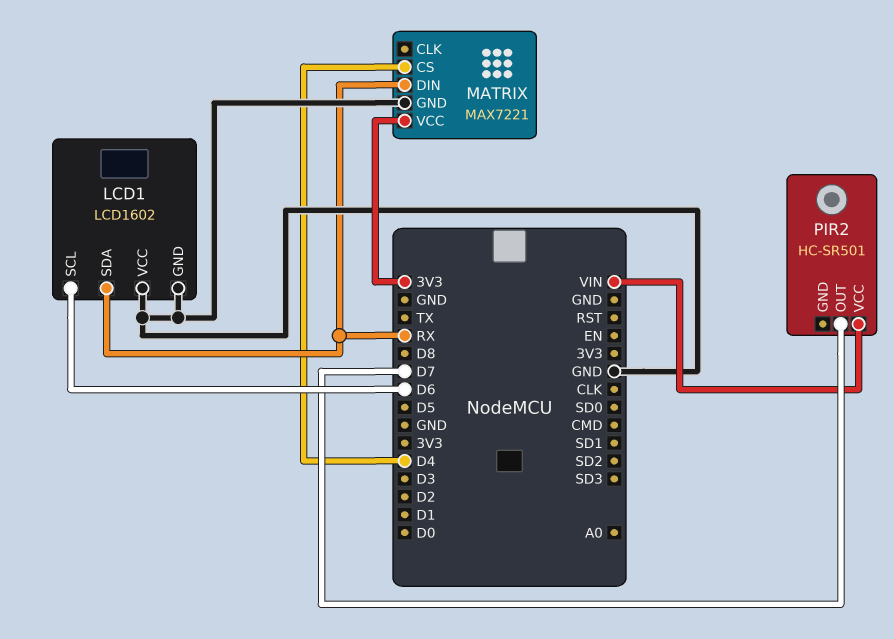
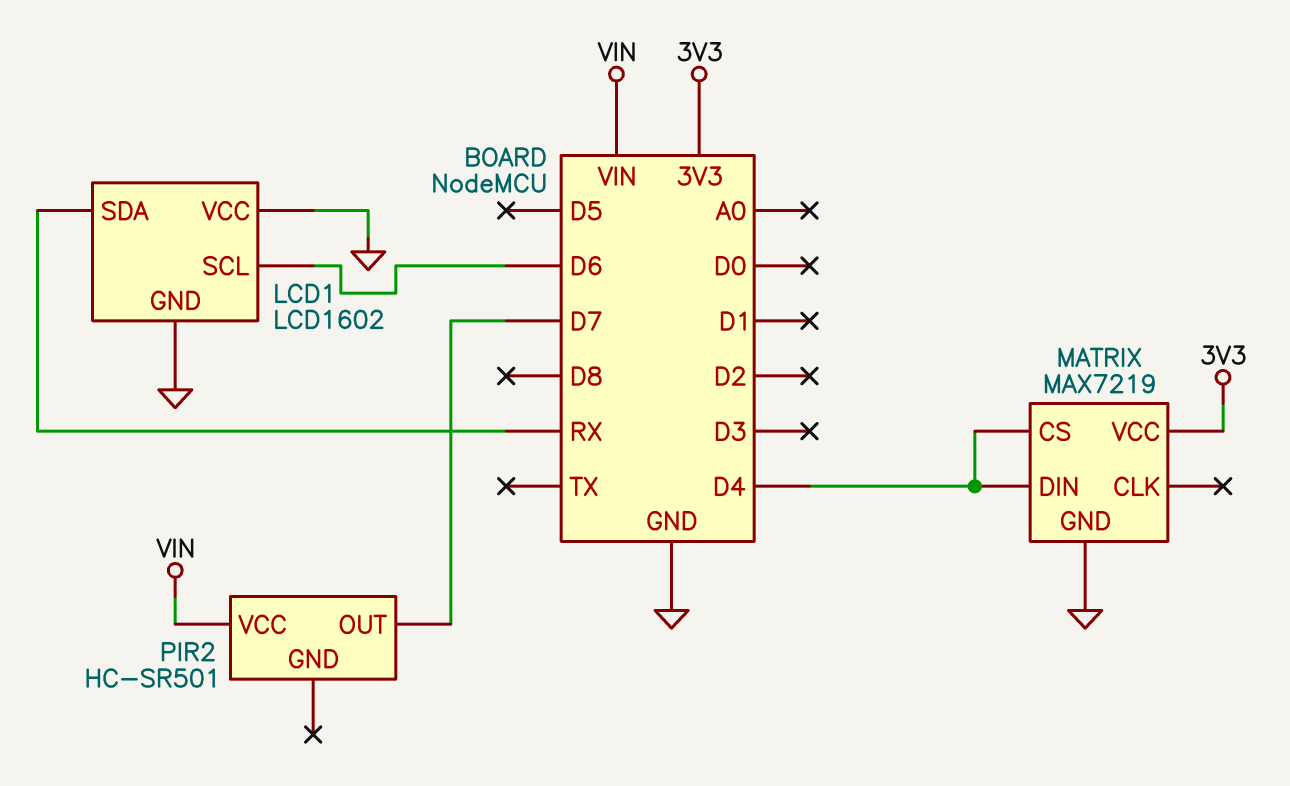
MATRIX: MAX7221 -> MAX7219
MATRIX pin DIN: RX -> D4

